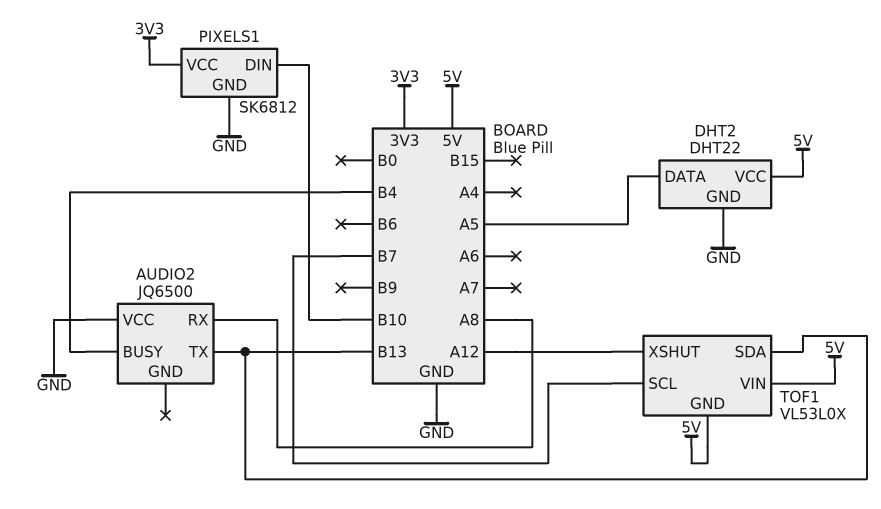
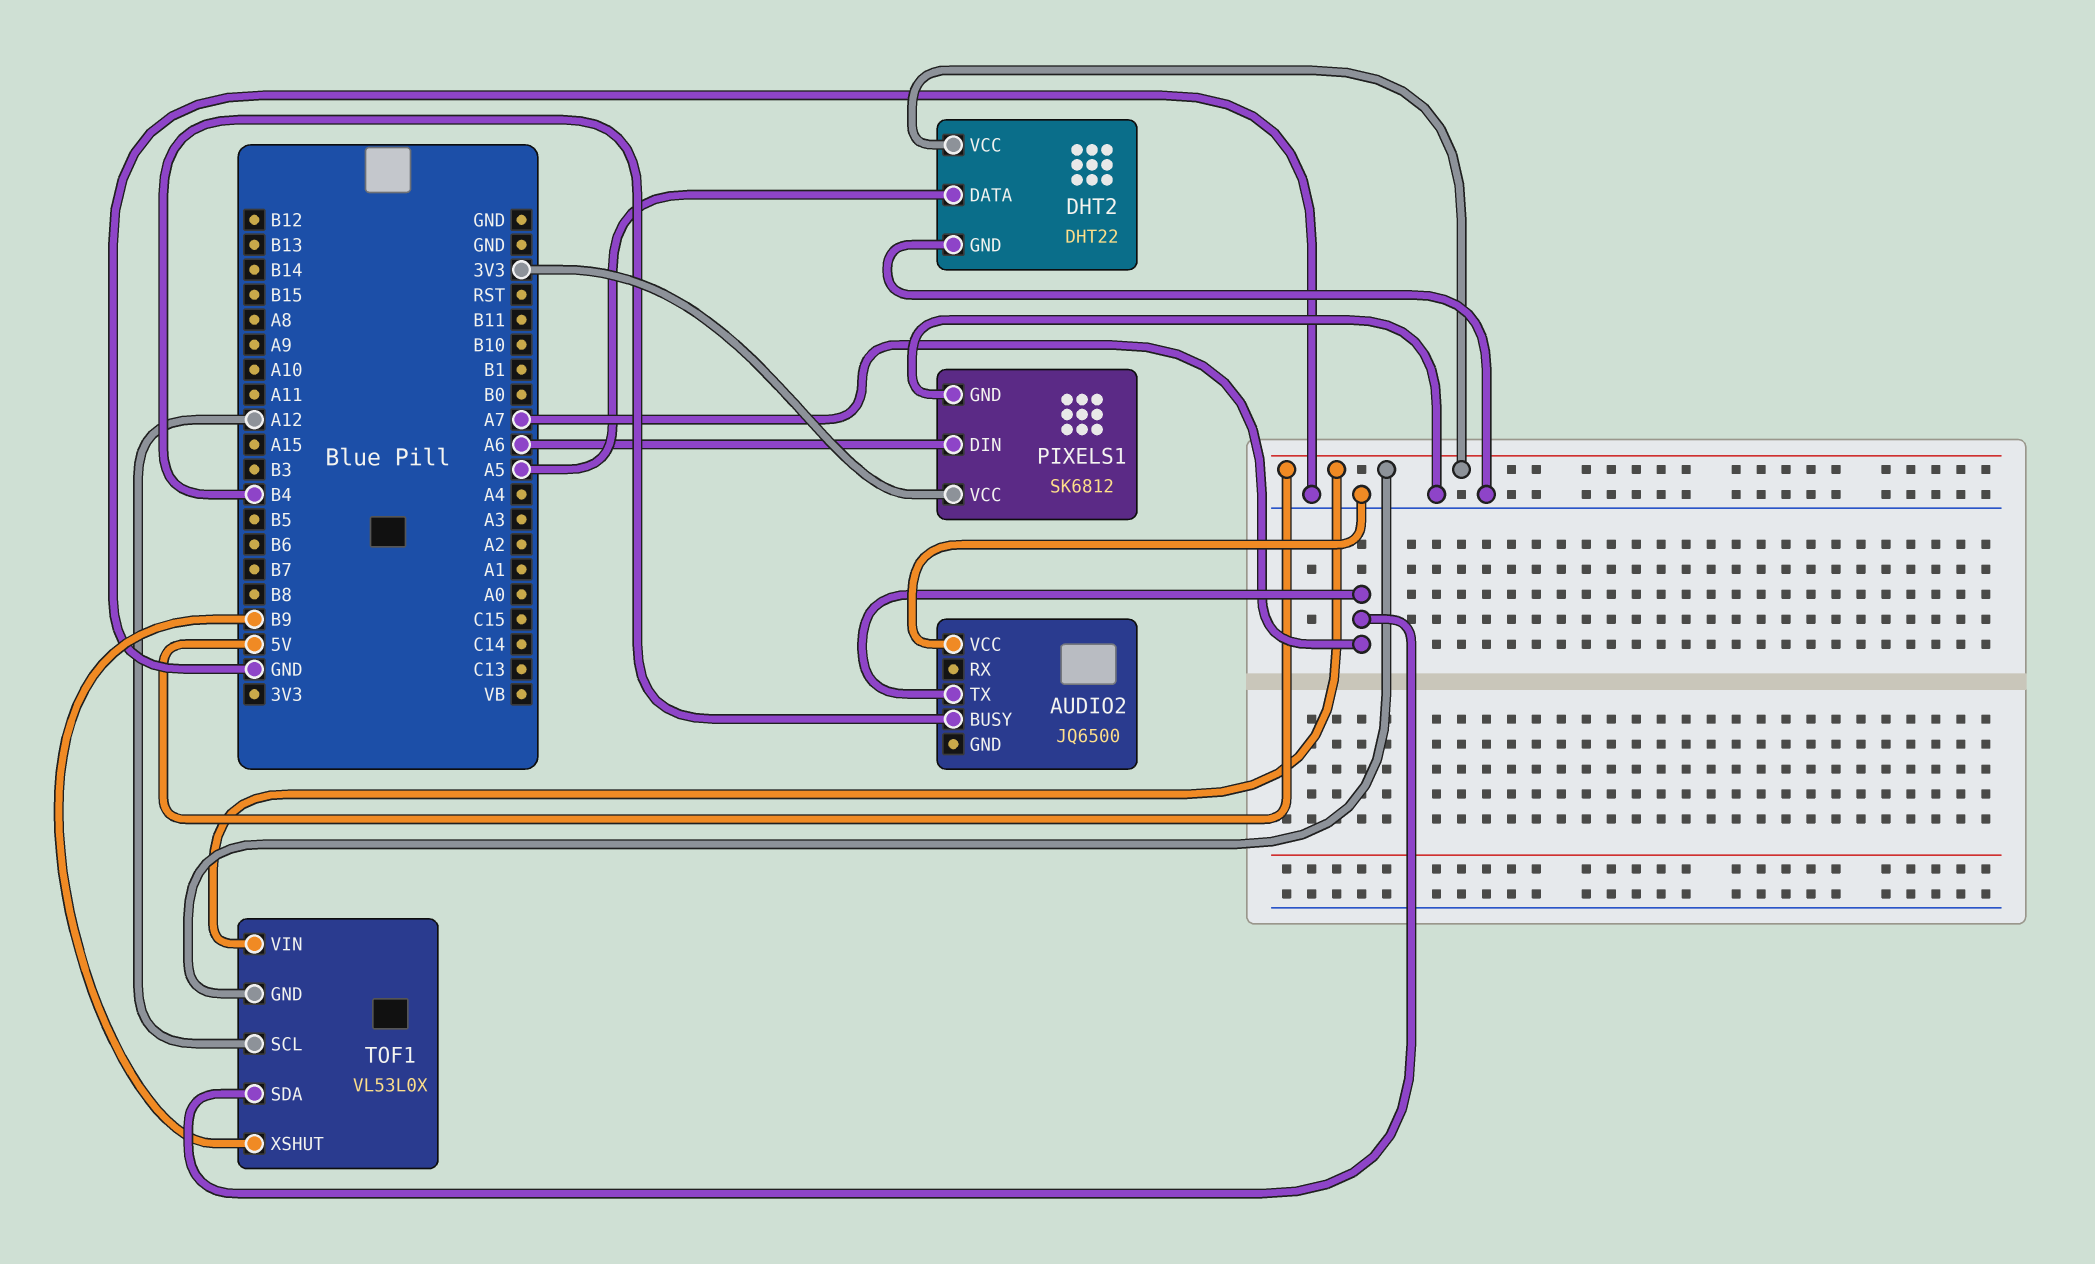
AUDIO2 pin RX: A8 -> none
AUDIO2 pin TX: B13 -> A7
PIXELS1 pin DIN: B10 -> A6
TOF1 pin SCL: B7 -> A12
TOF1 pin SDA: B13 -> A7
TOF1 pin XSHUT: A12 -> B9

